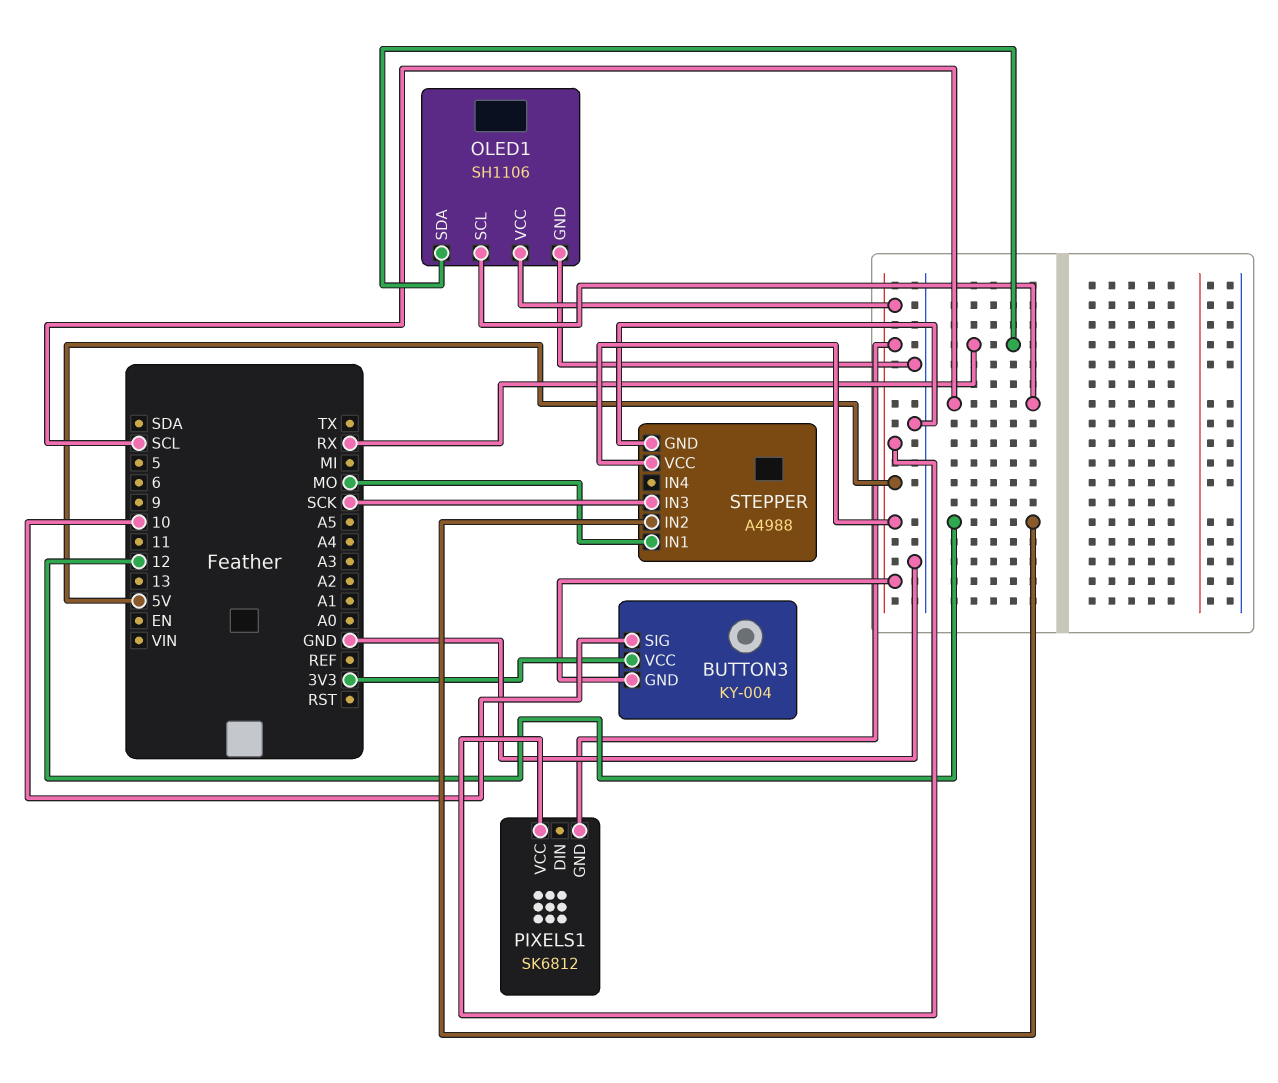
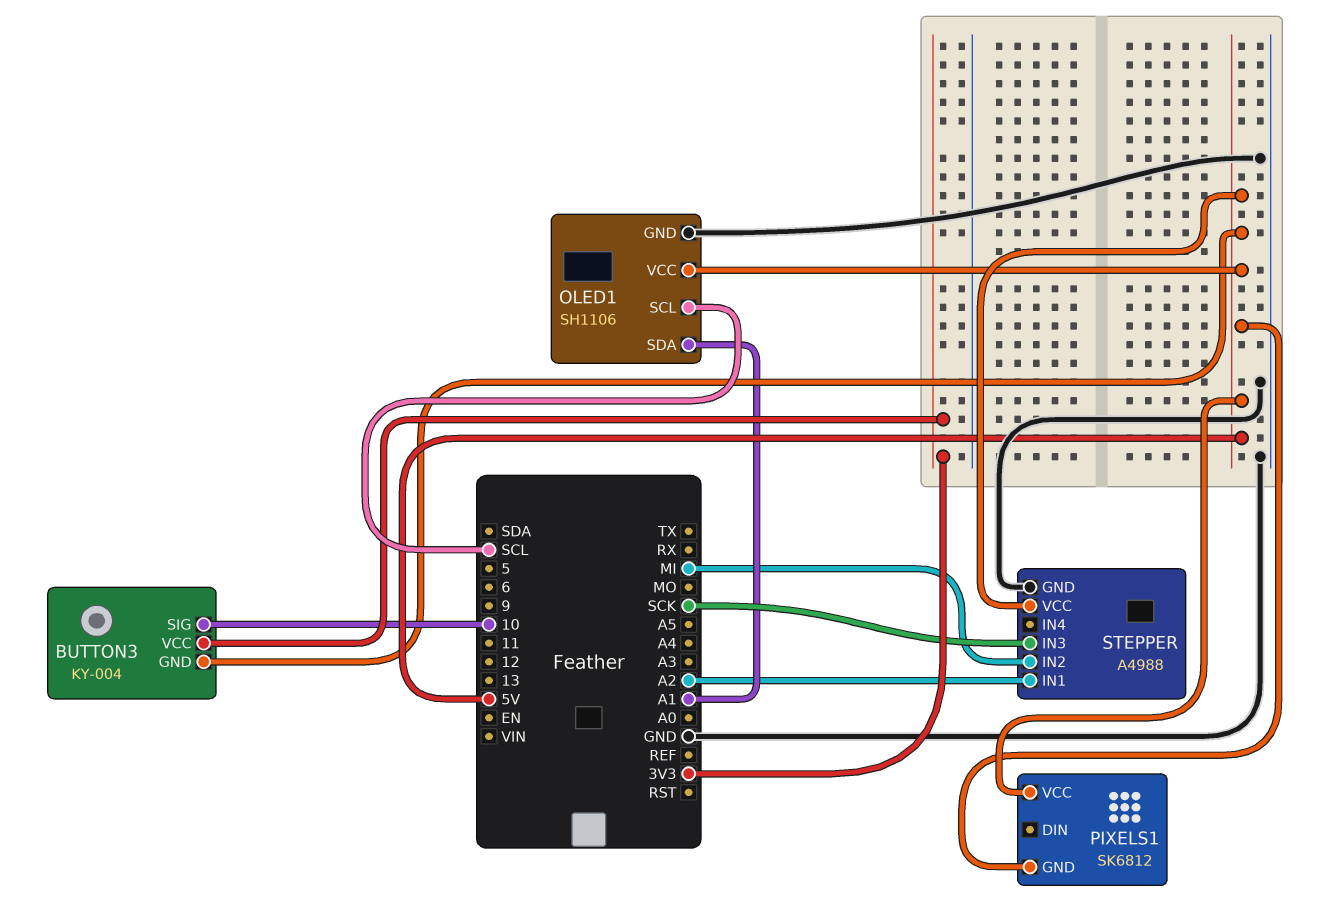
OLED1 pin SDA: RX -> A1
STEPPER pin IN1: MO -> A2
STEPPER pin IN2: 12 -> MI

